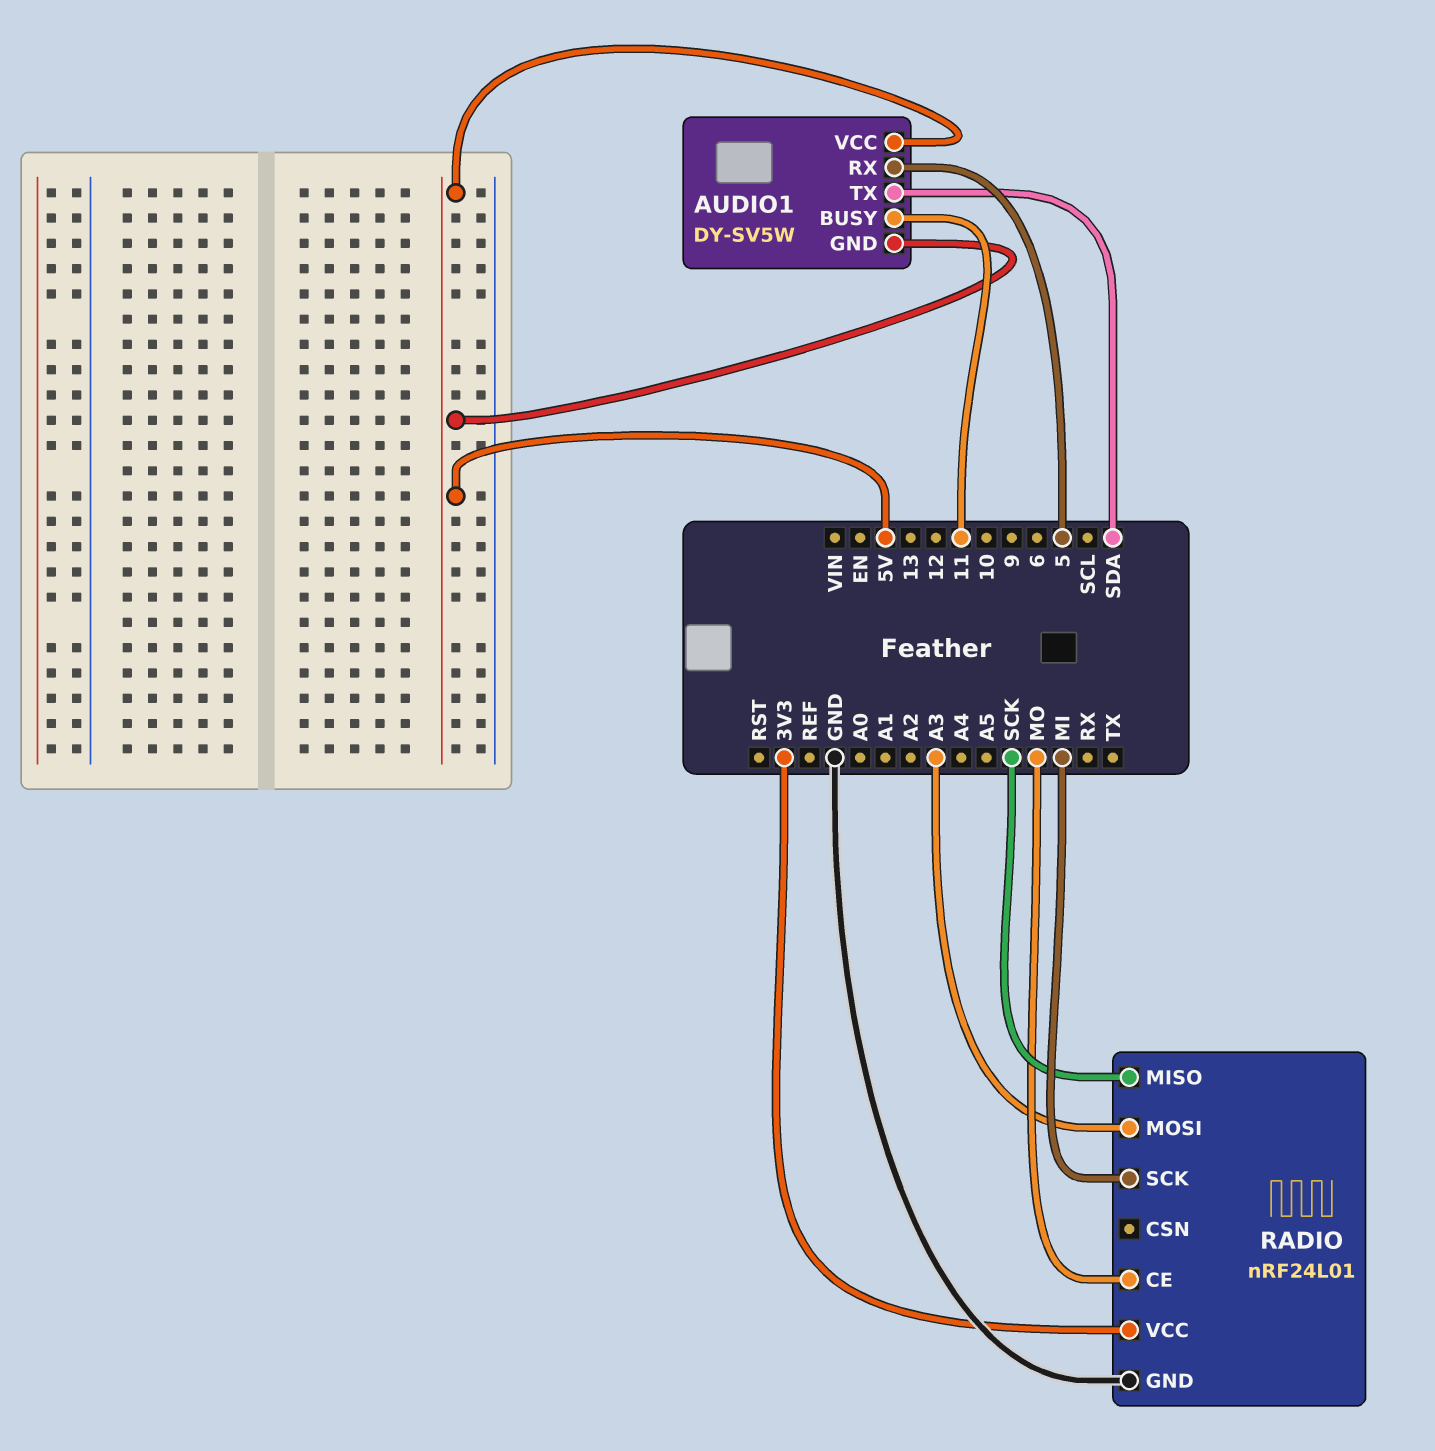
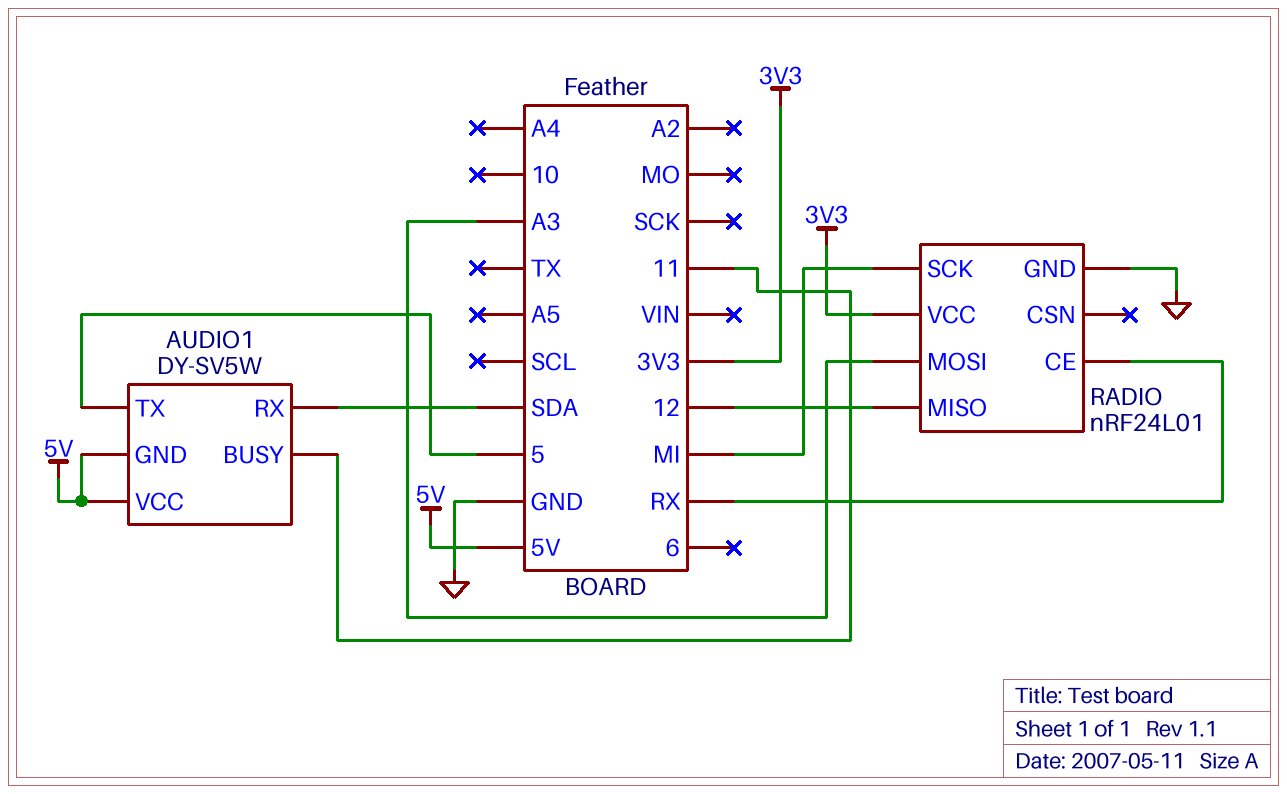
AUDIO1 pin RX: 5 -> SDA
AUDIO1 pin TX: SDA -> 5
RADIO pin CE: MO -> RX
RADIO pin MISO: SCK -> 12

